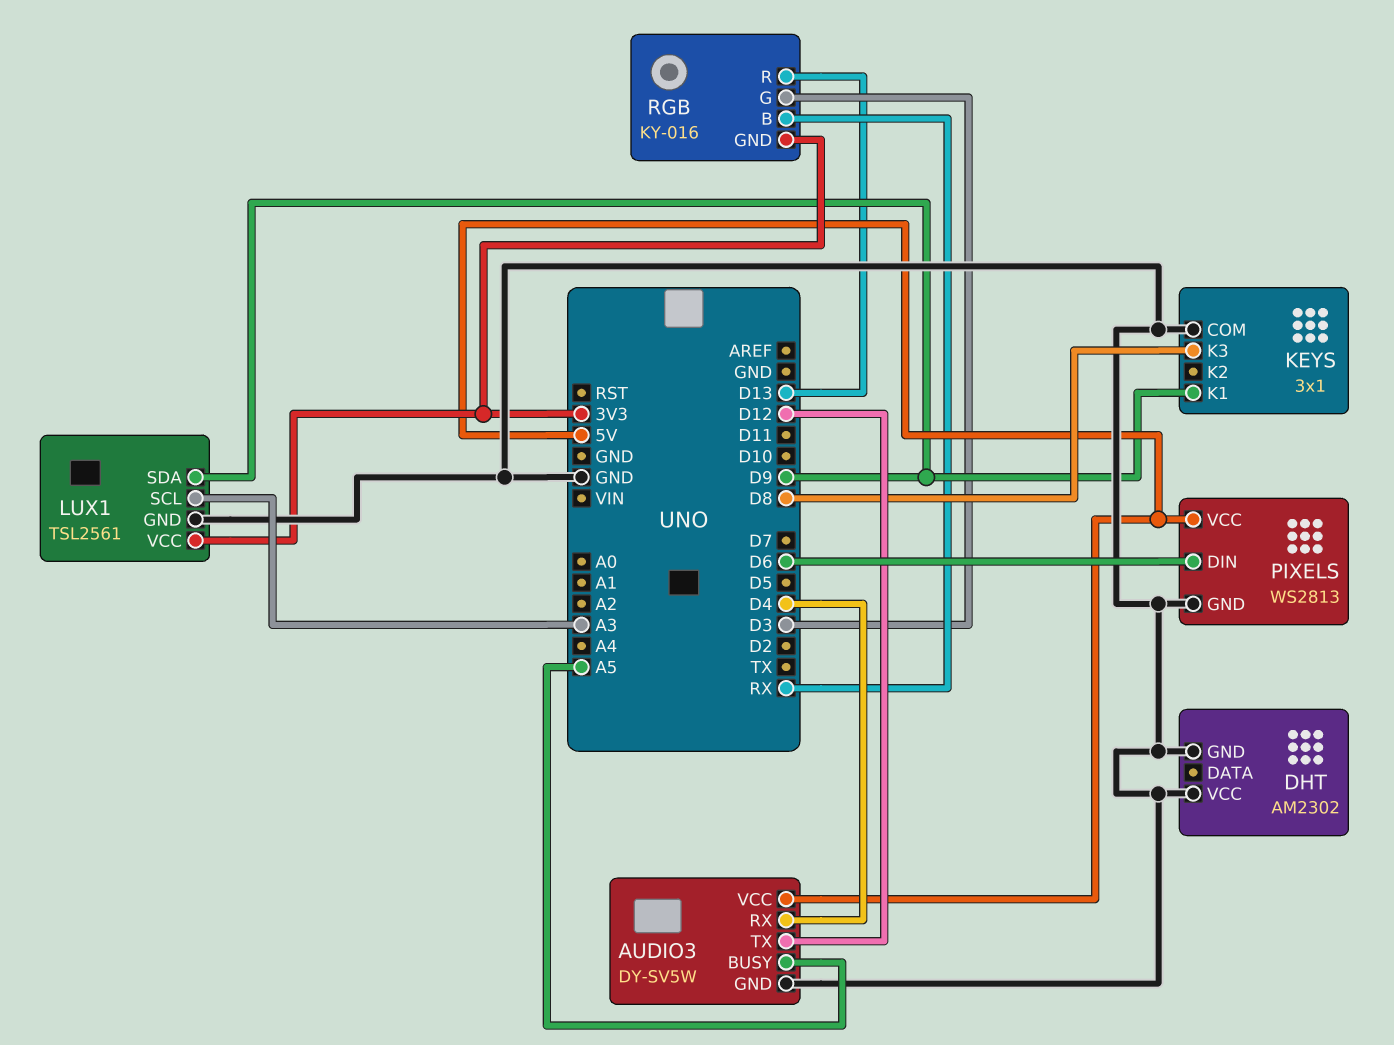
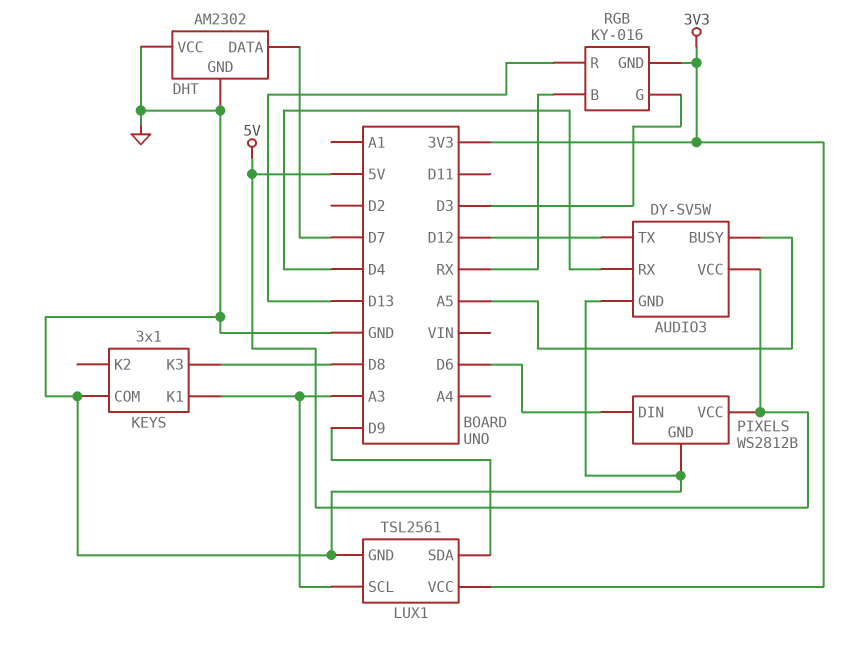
DHT pin DATA: none -> D7
KEYS pin K1: D9 -> A3
PIXELS: WS2813 -> WS2812B

